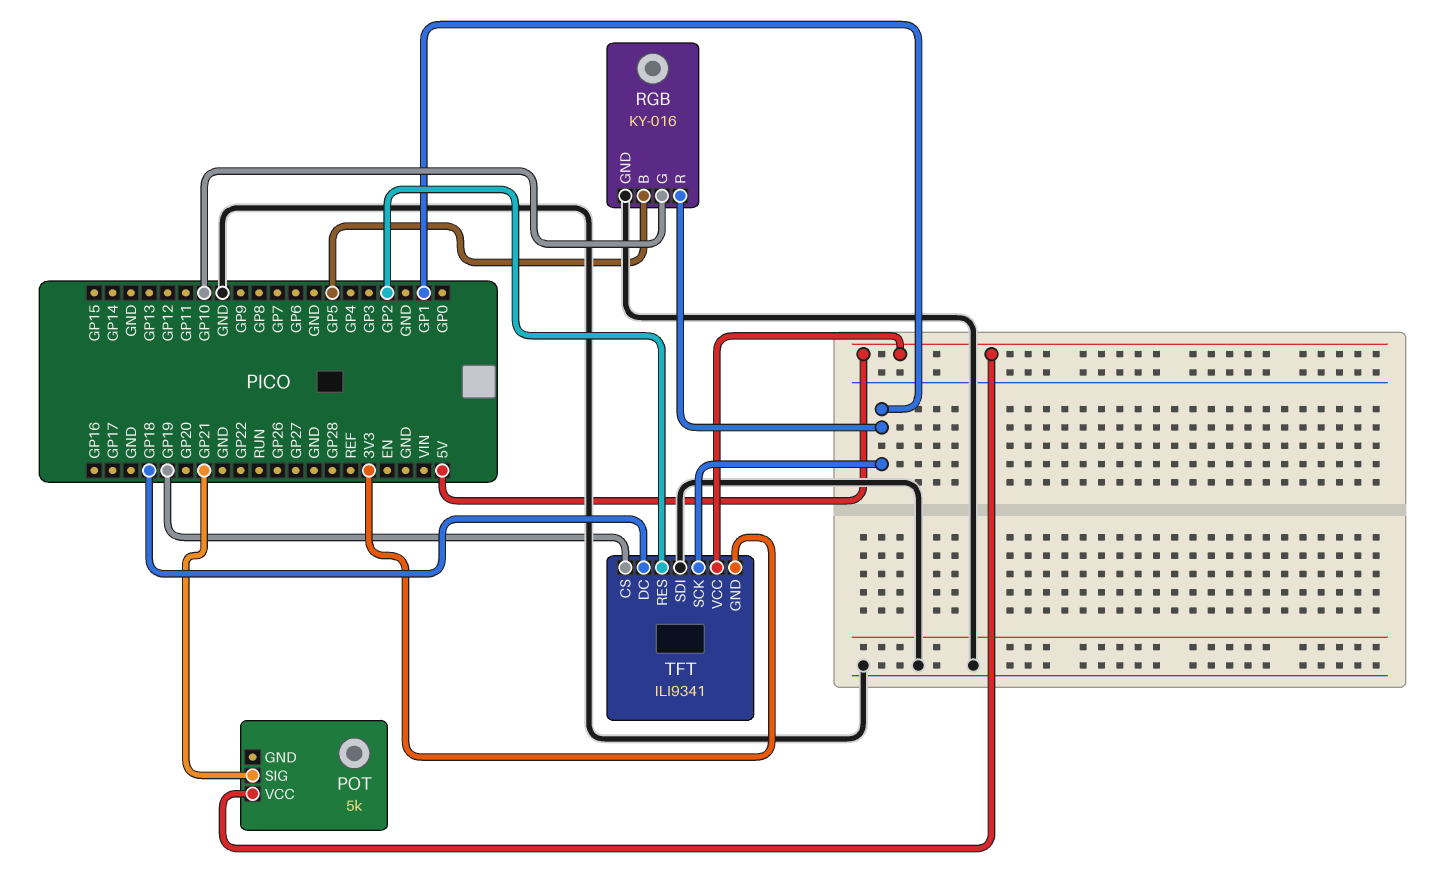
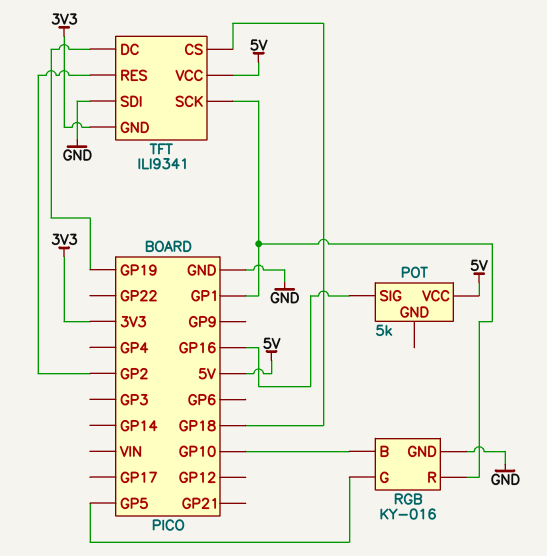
POT pin SIG: GP21 -> GP16
RGB pin B: GP5 -> GP10
RGB pin G: GP10 -> GP5
TFT pin CS: GP19 -> GP18
TFT pin DC: GP18 -> GP19

